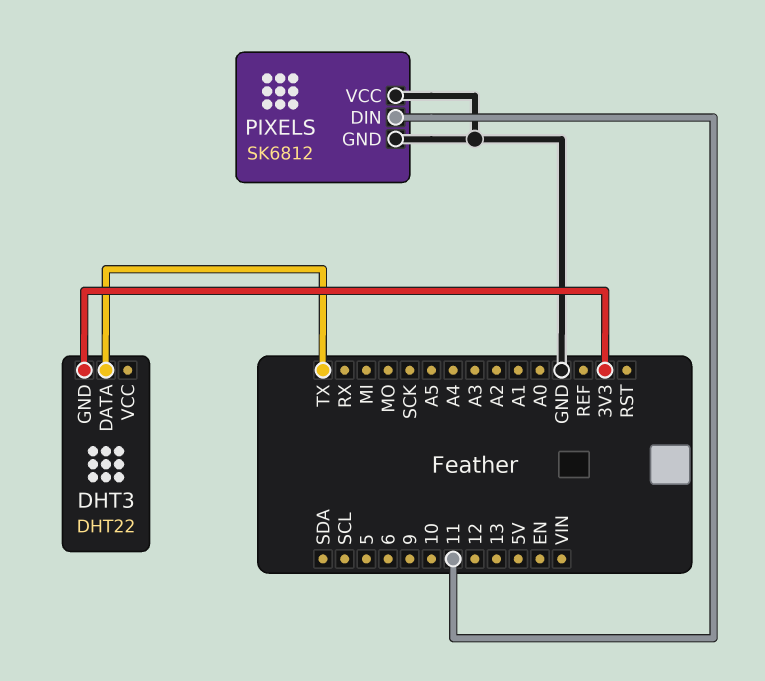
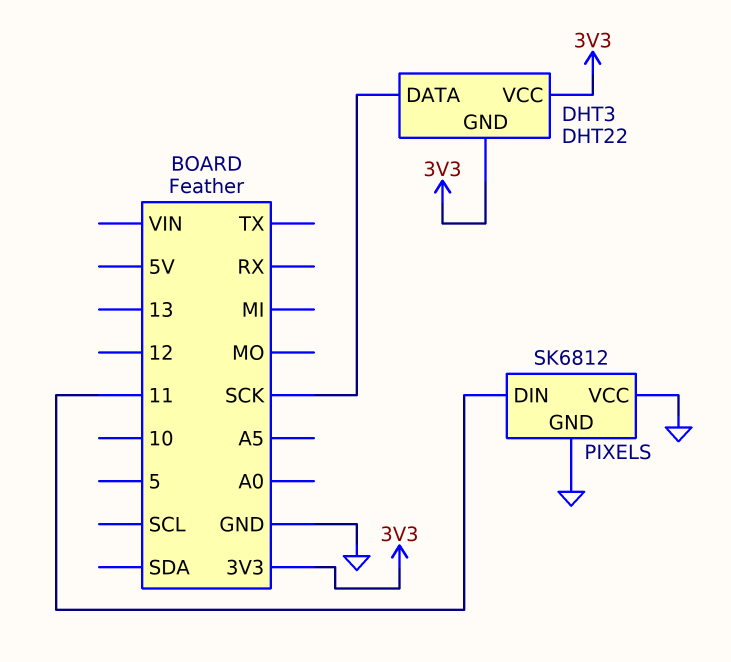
DHT3 pin DATA: TX -> SCK
DHT3 pin VCC: none -> 3V3

